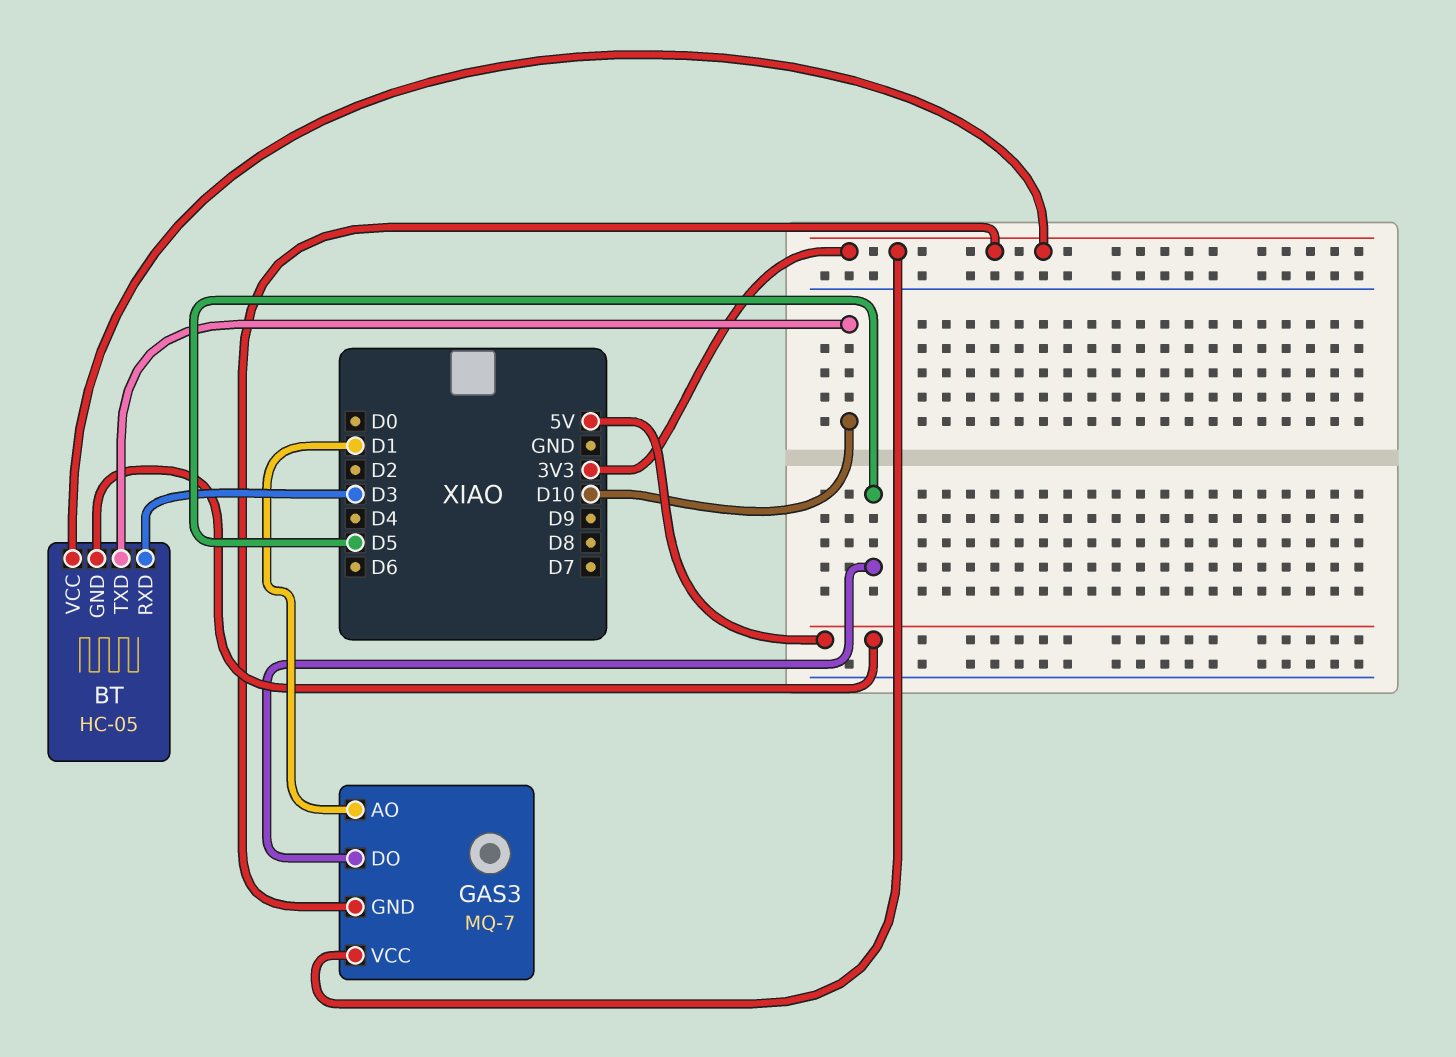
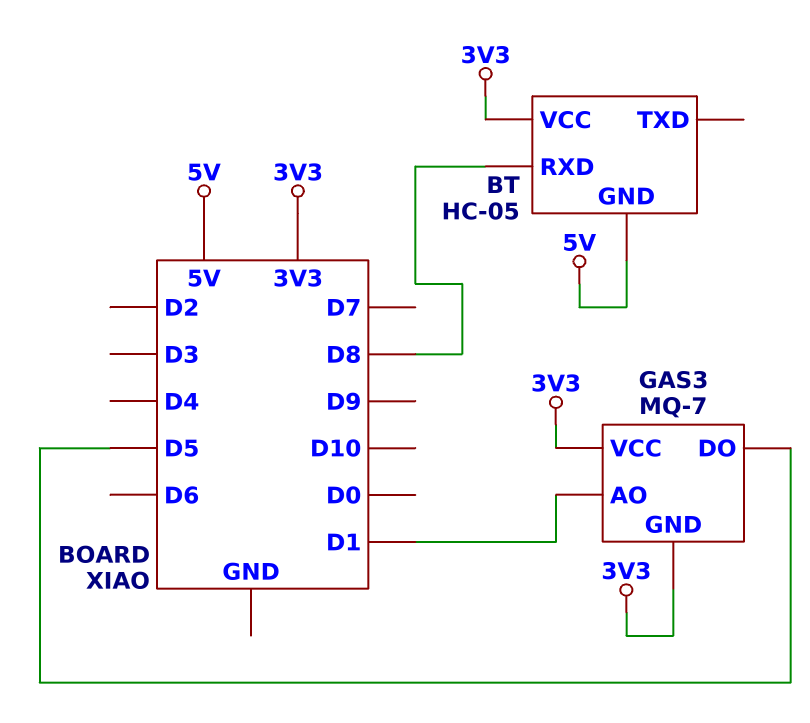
BT pin RXD: D3 -> D8
BT pin TXD: D10 -> none

